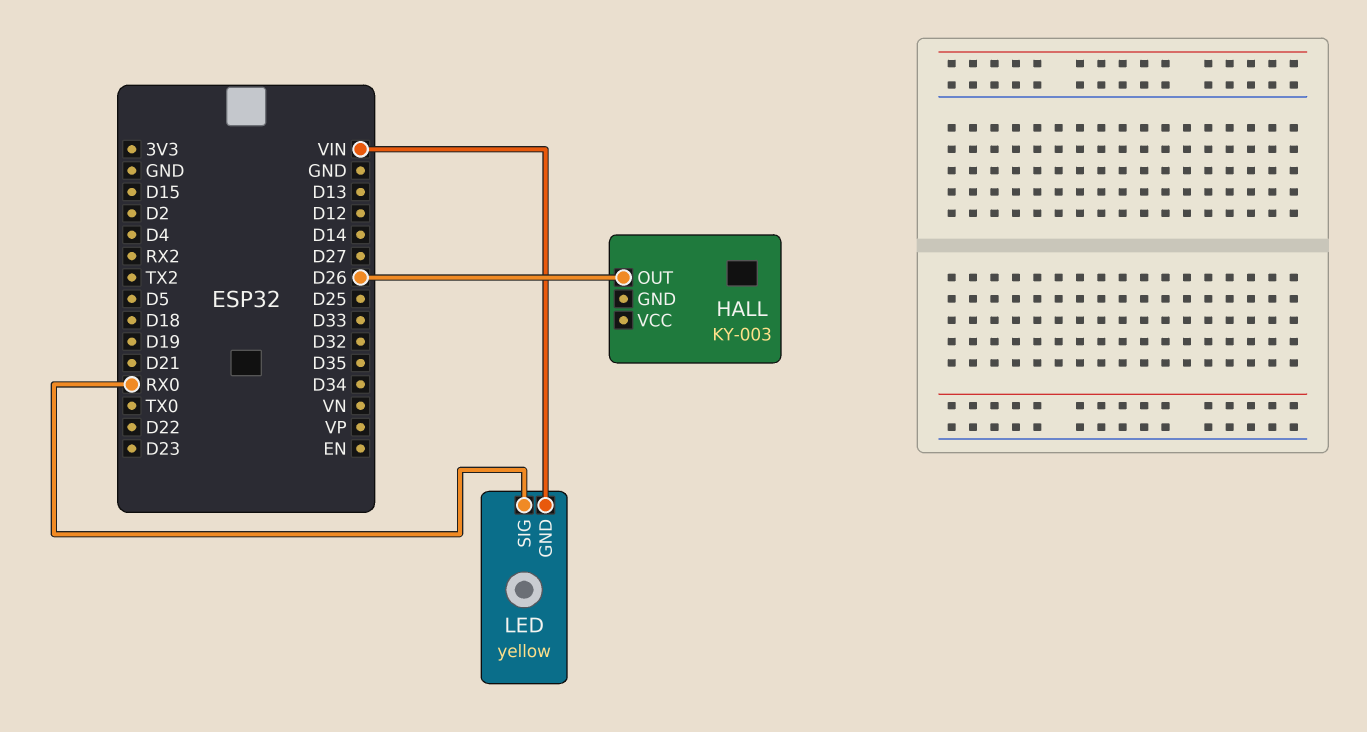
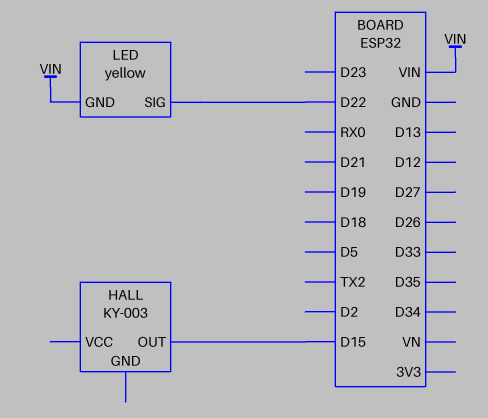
HALL pin OUT: D26 -> D15
LED pin SIG: RX0 -> D22

